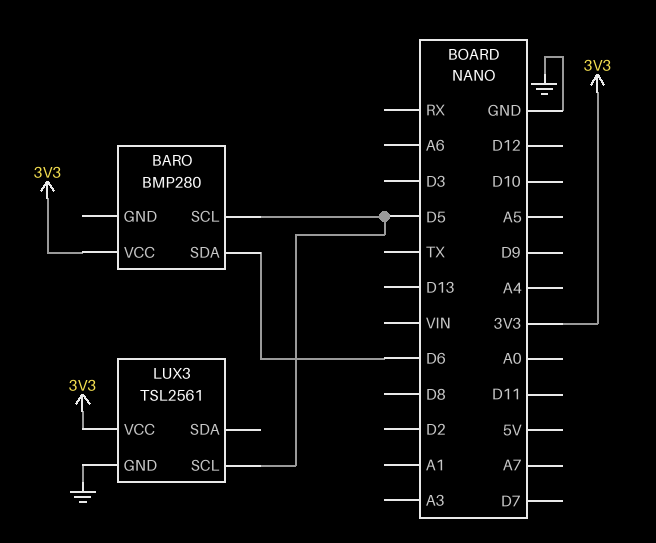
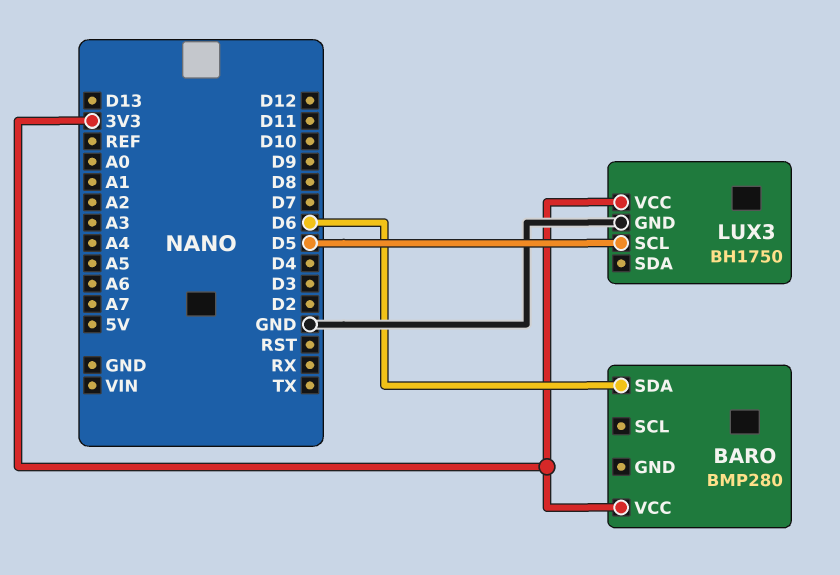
BARO pin SCL: D5 -> none
LUX3: TSL2561 -> BH1750

